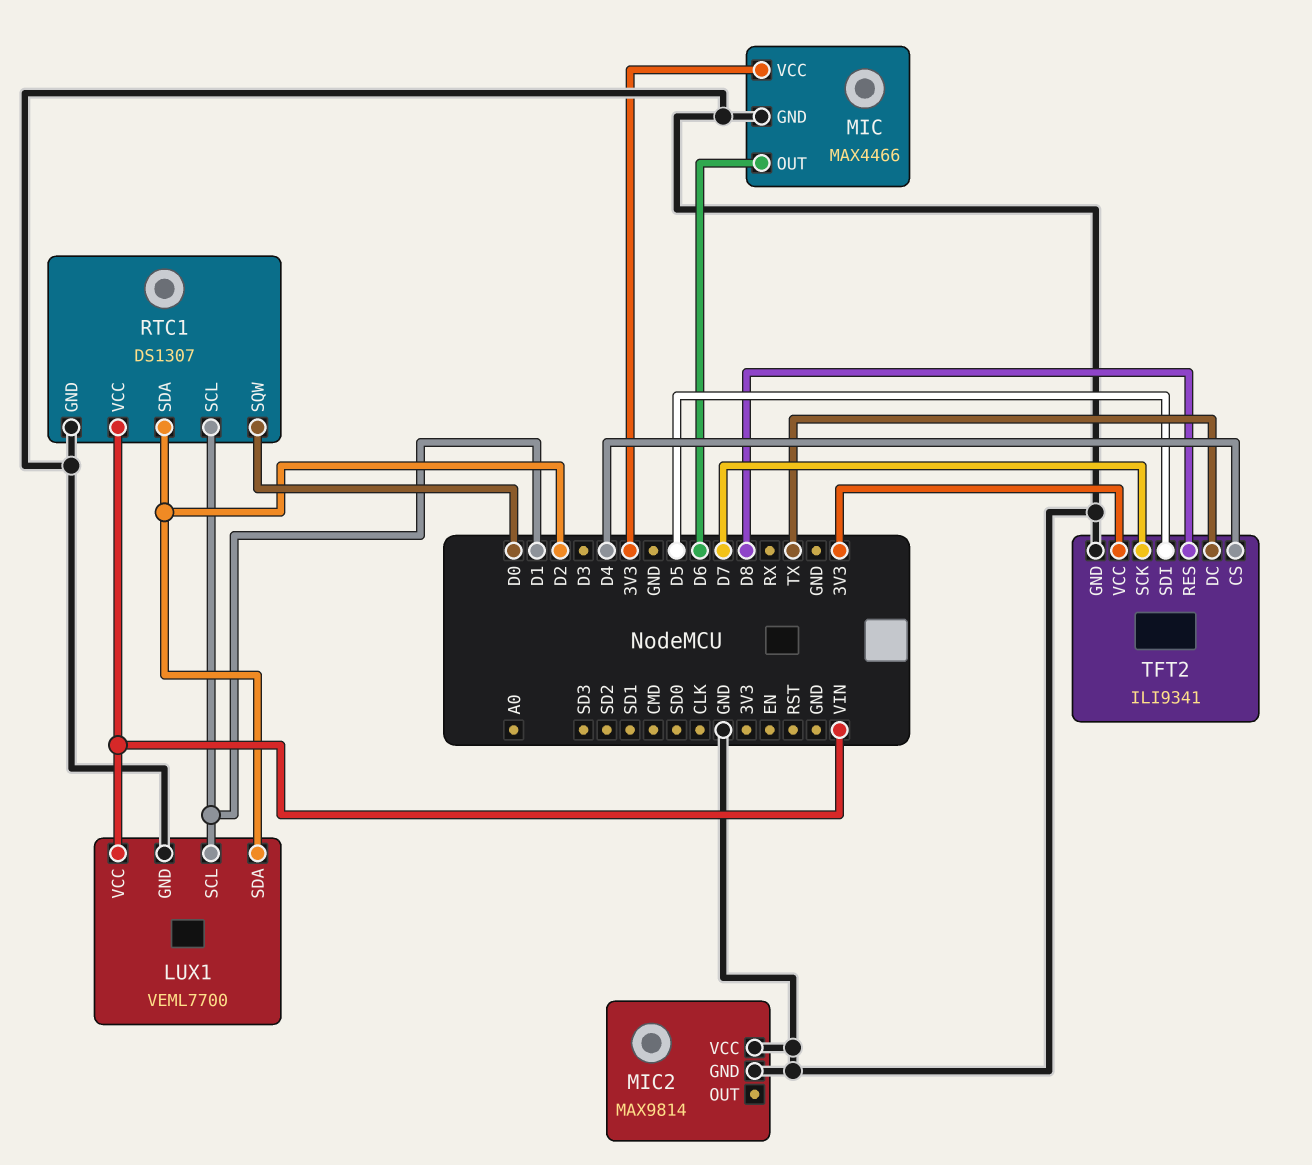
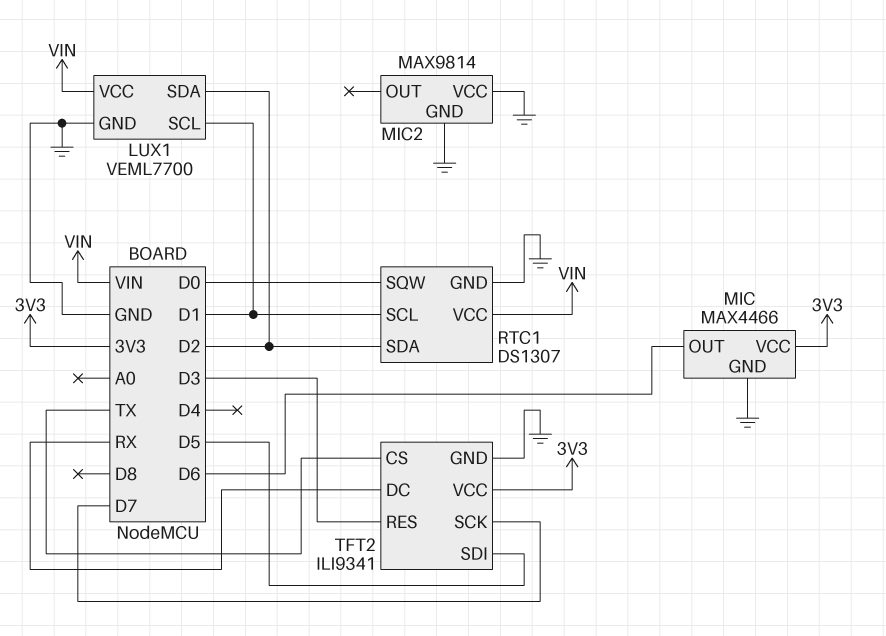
TFT2 pin CS: D4 -> TX
TFT2 pin DC: TX -> RX
TFT2 pin RES: D8 -> D3

